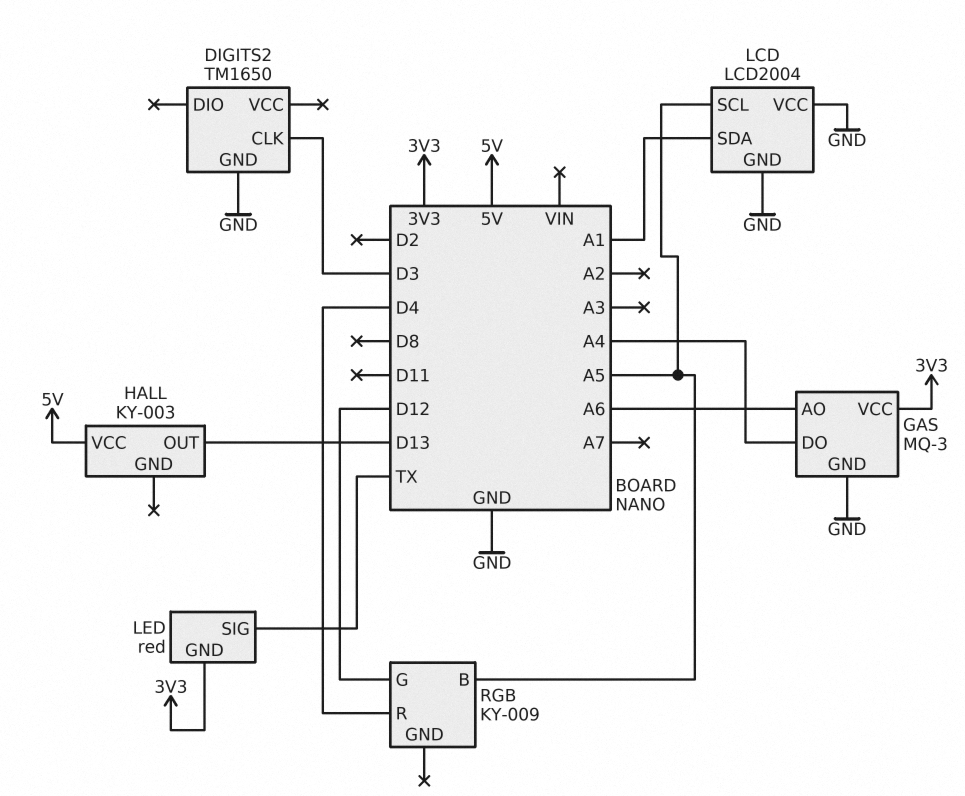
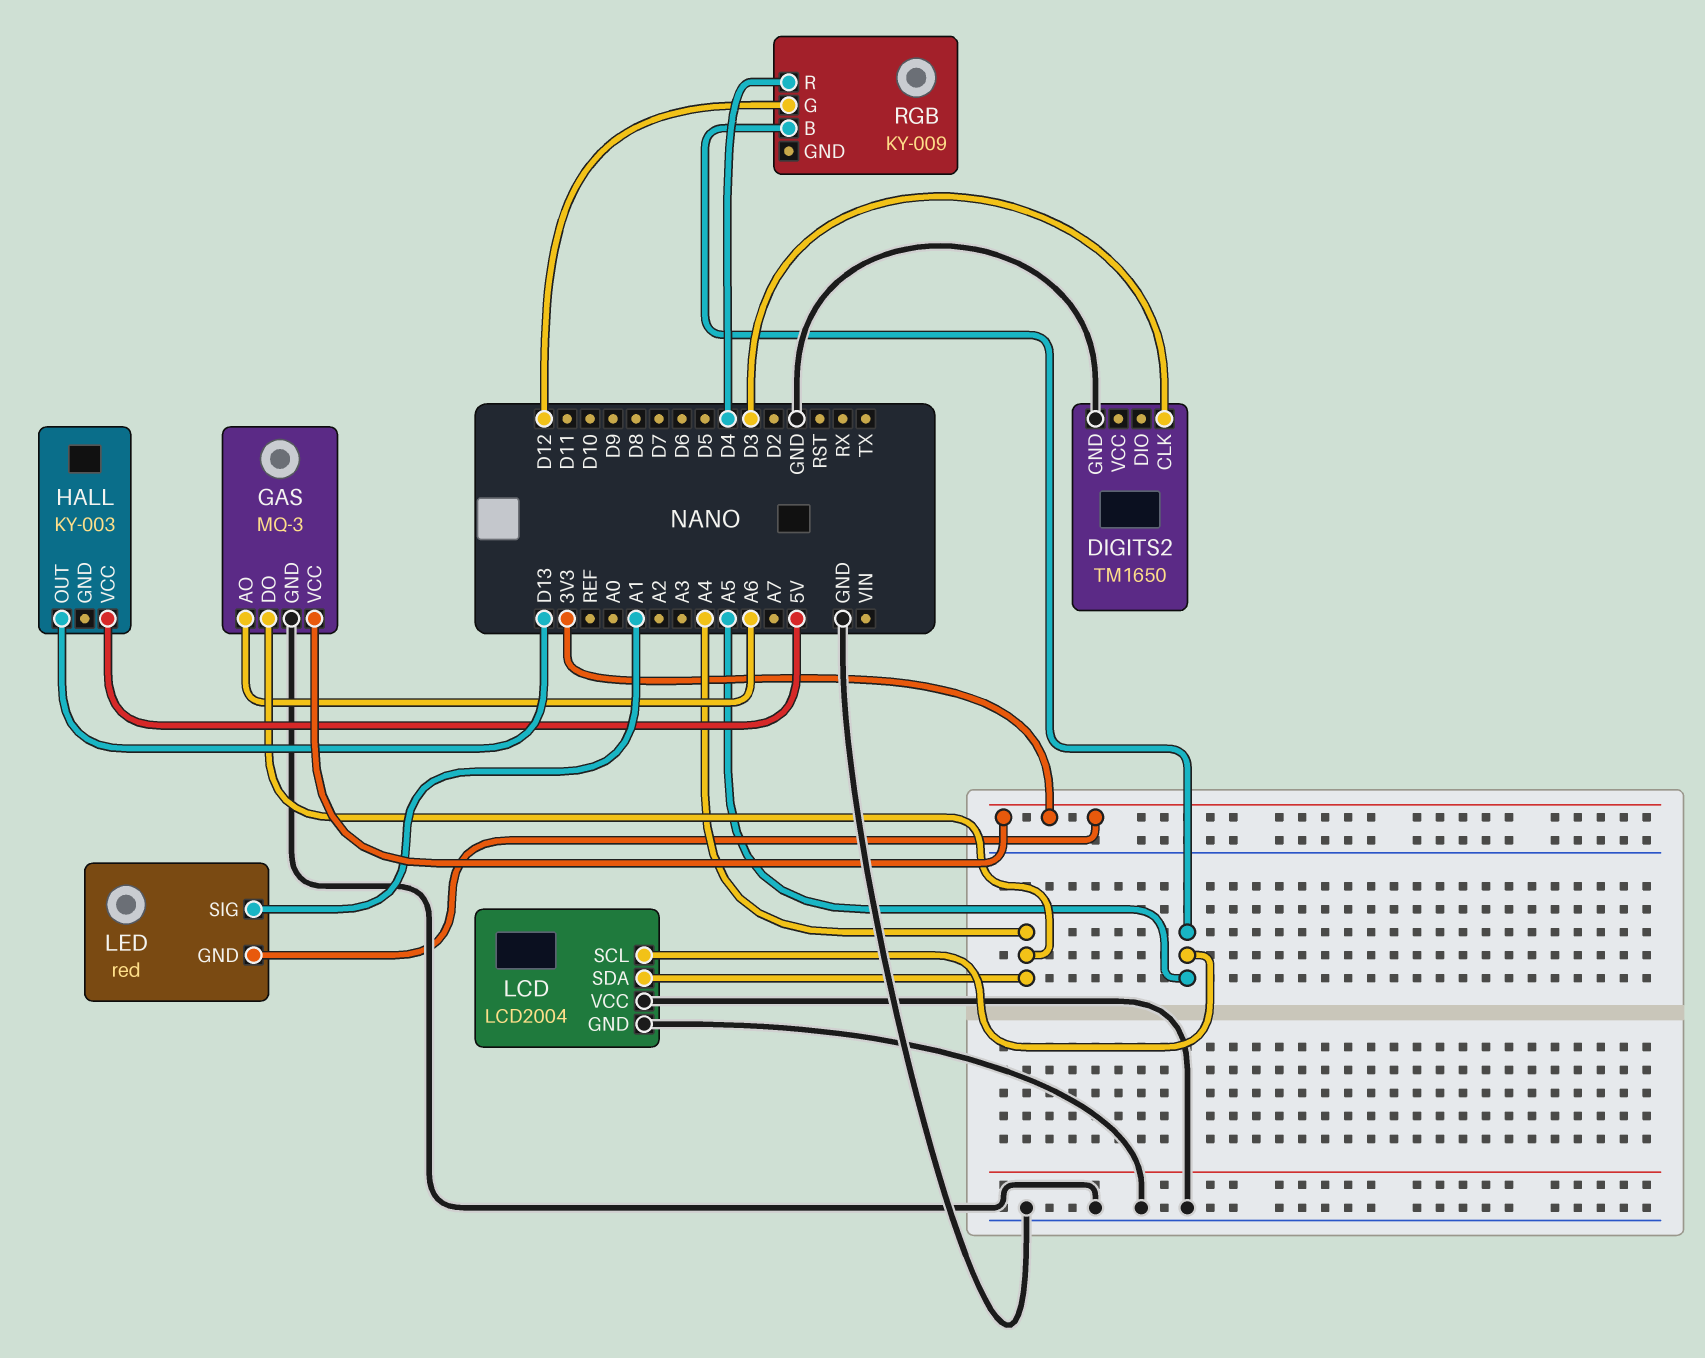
LCD pin SDA: A1 -> A4
LED pin SIG: TX -> A1

